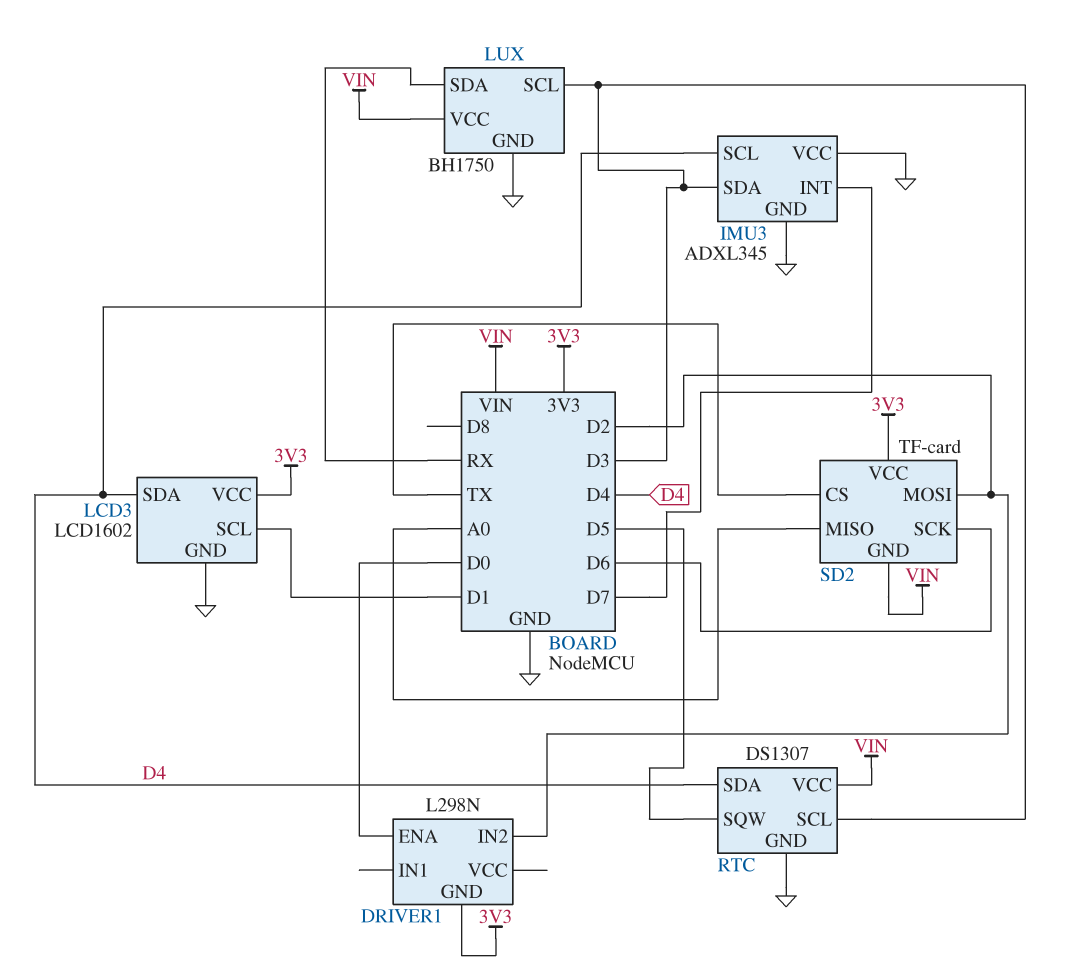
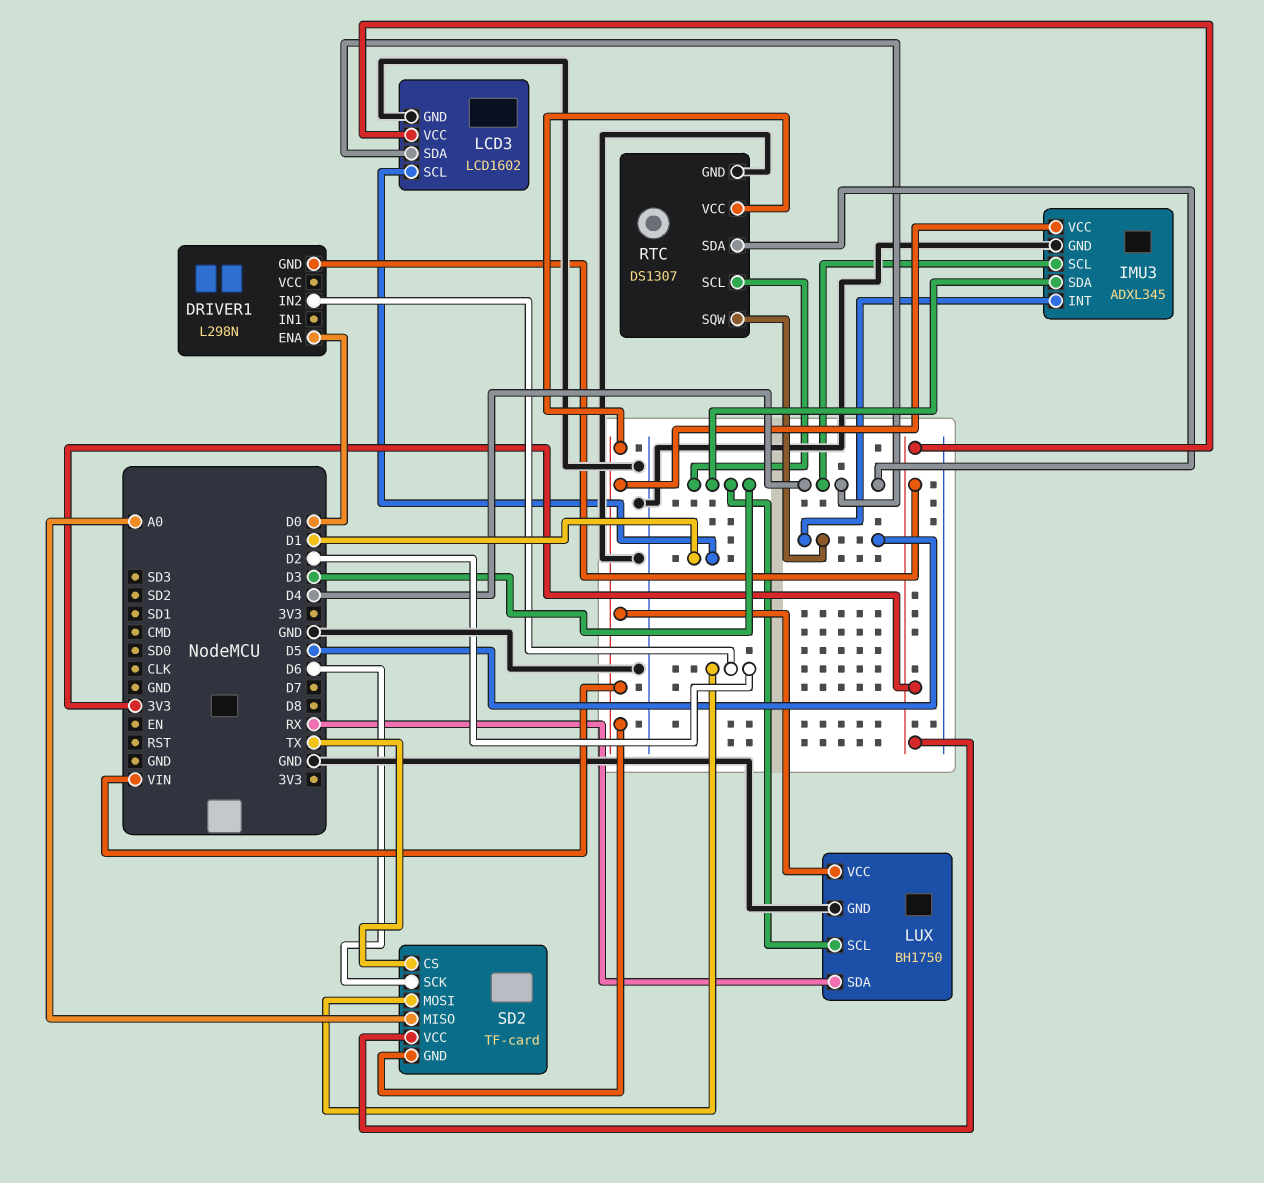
IMU3 pin INT: D7 -> D5
IMU3 pin VCC: GND -> VIN

